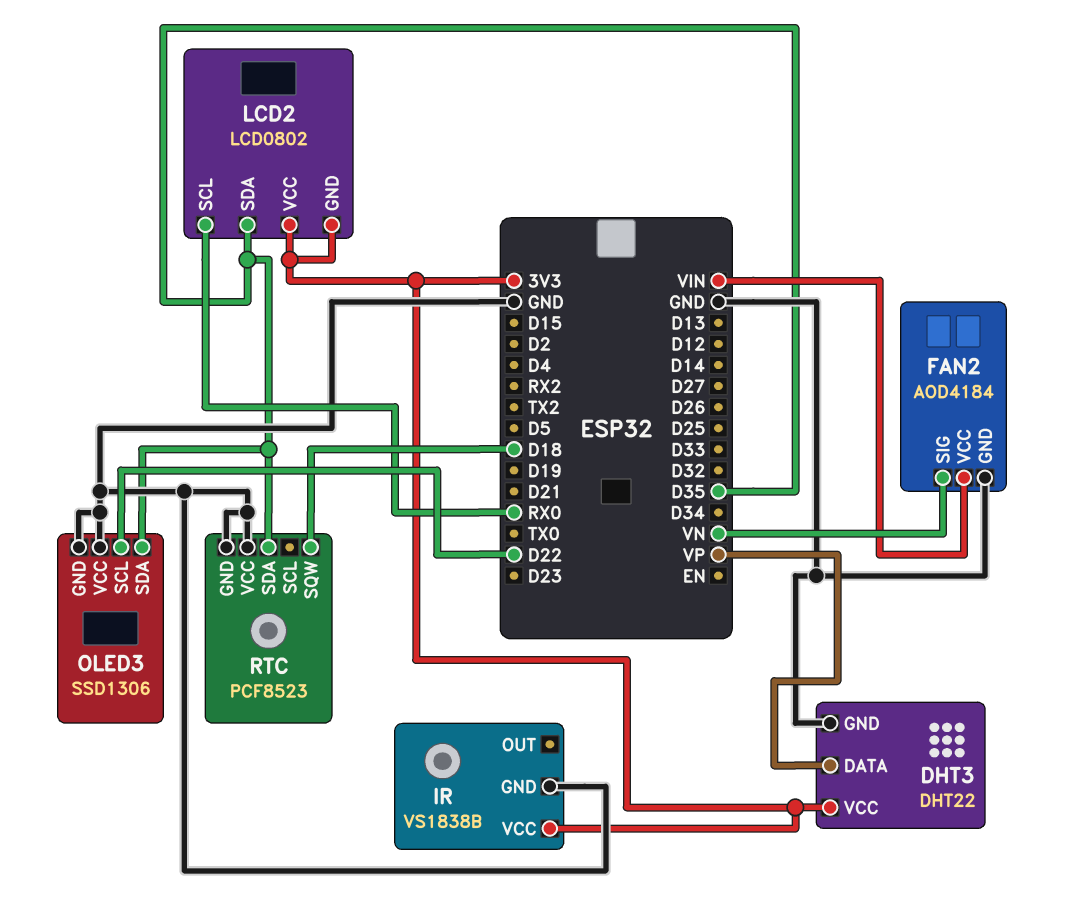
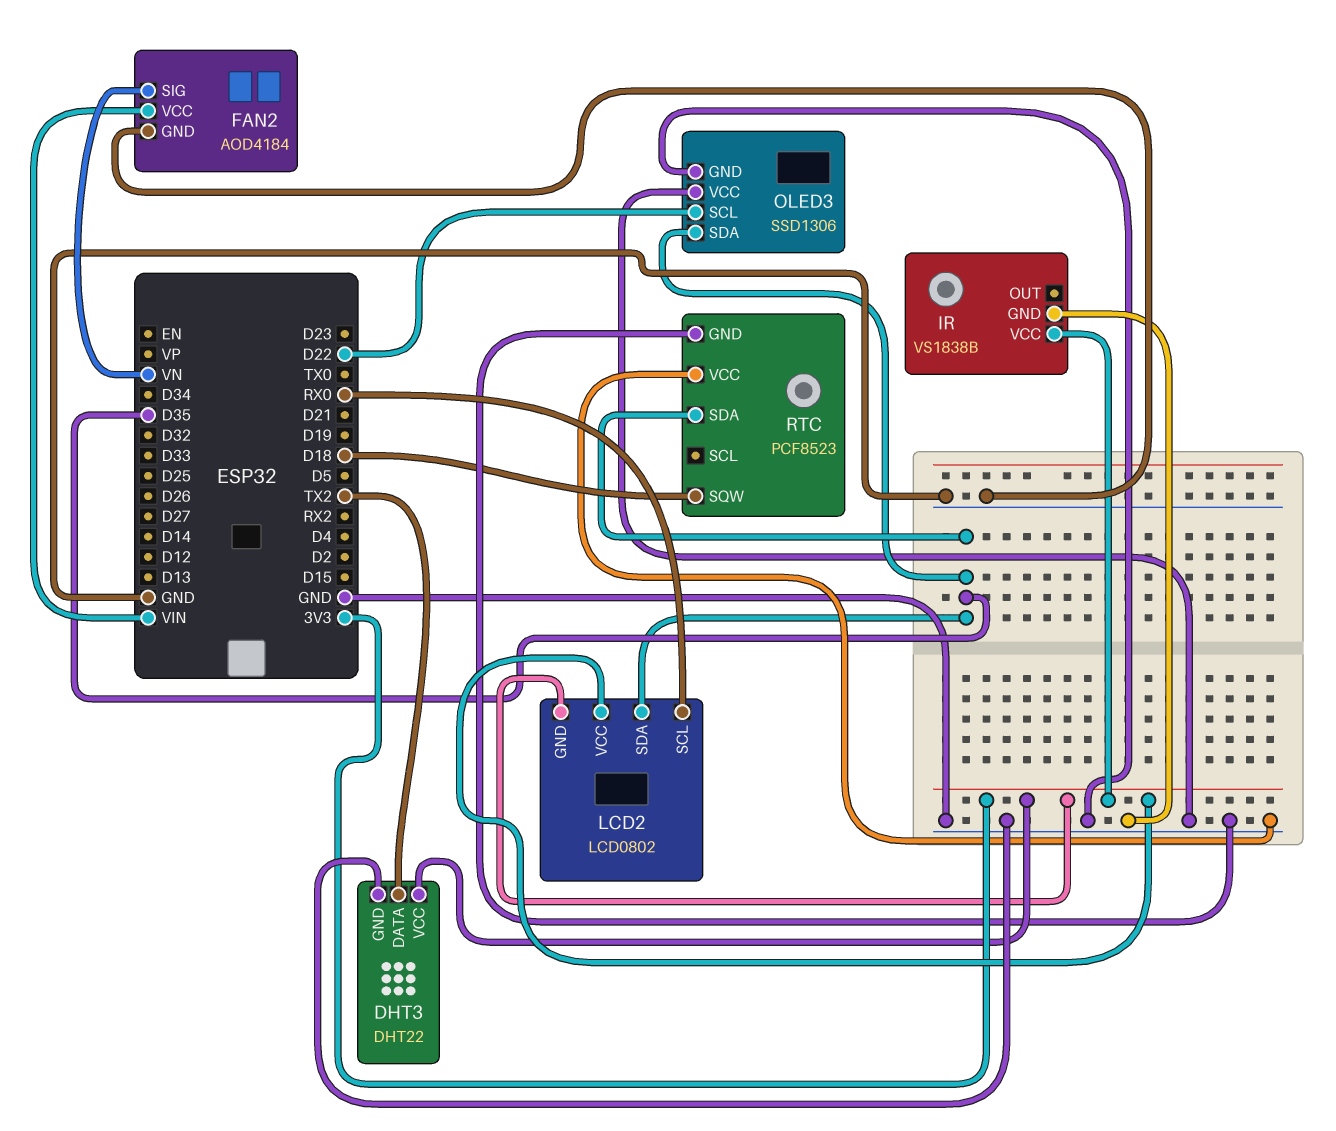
DHT3 pin DATA: VP -> TX2

